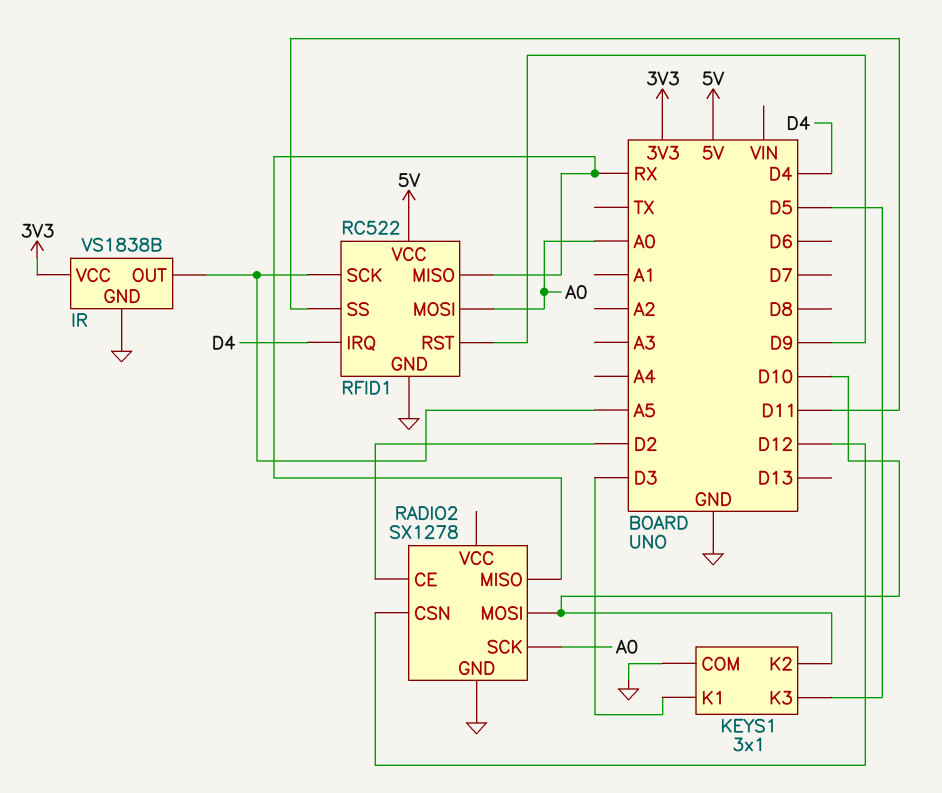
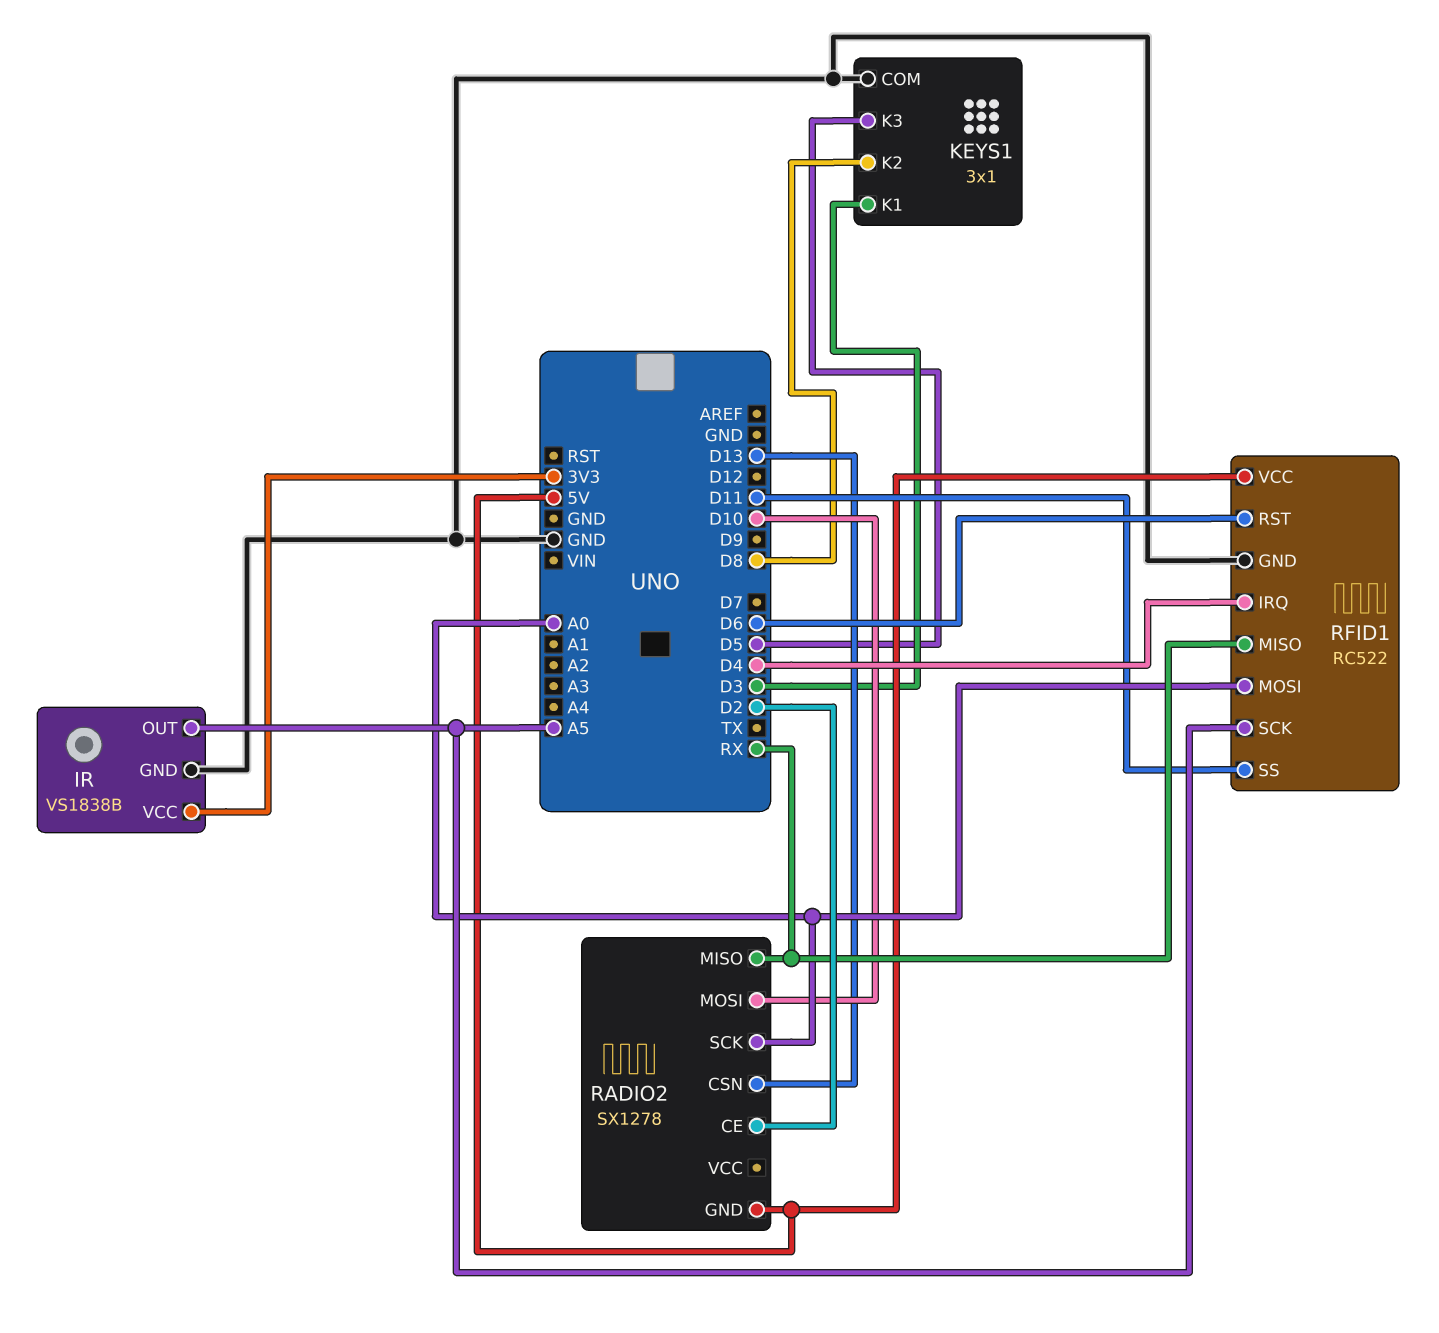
KEYS1 pin K2: D10 -> D8
RADIO2 pin CSN: D12 -> D13
RADIO2 pin GND: GND -> 5V
RFID1 pin RST: D9 -> D6

